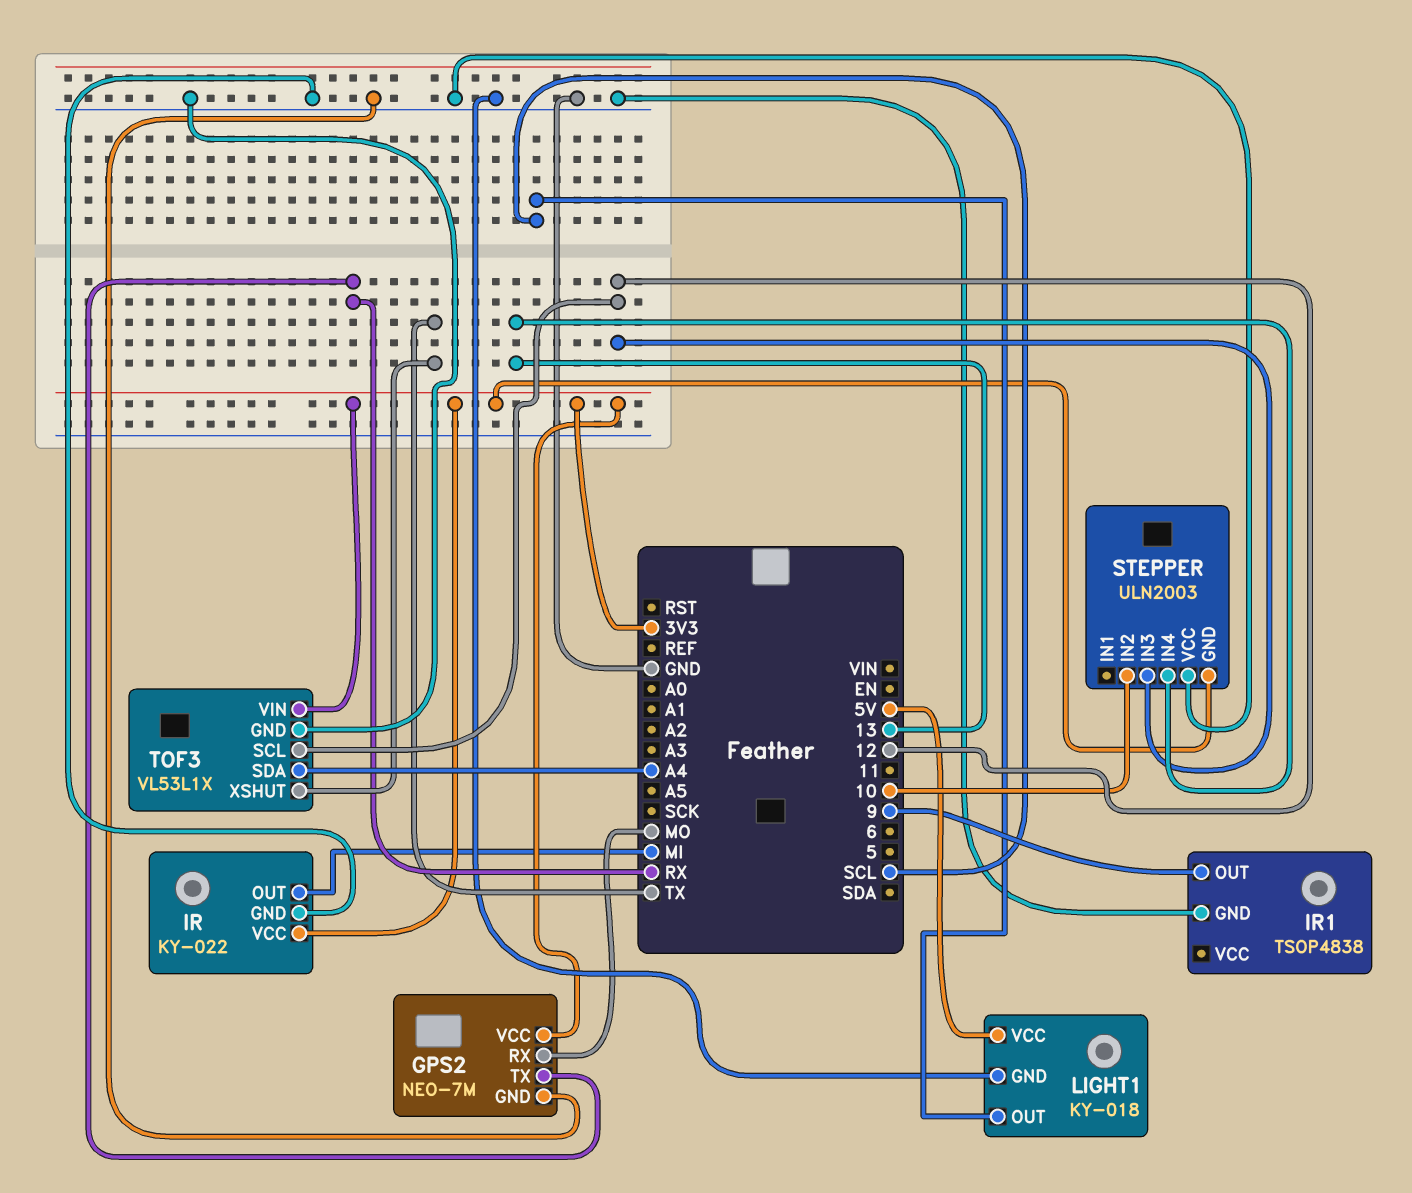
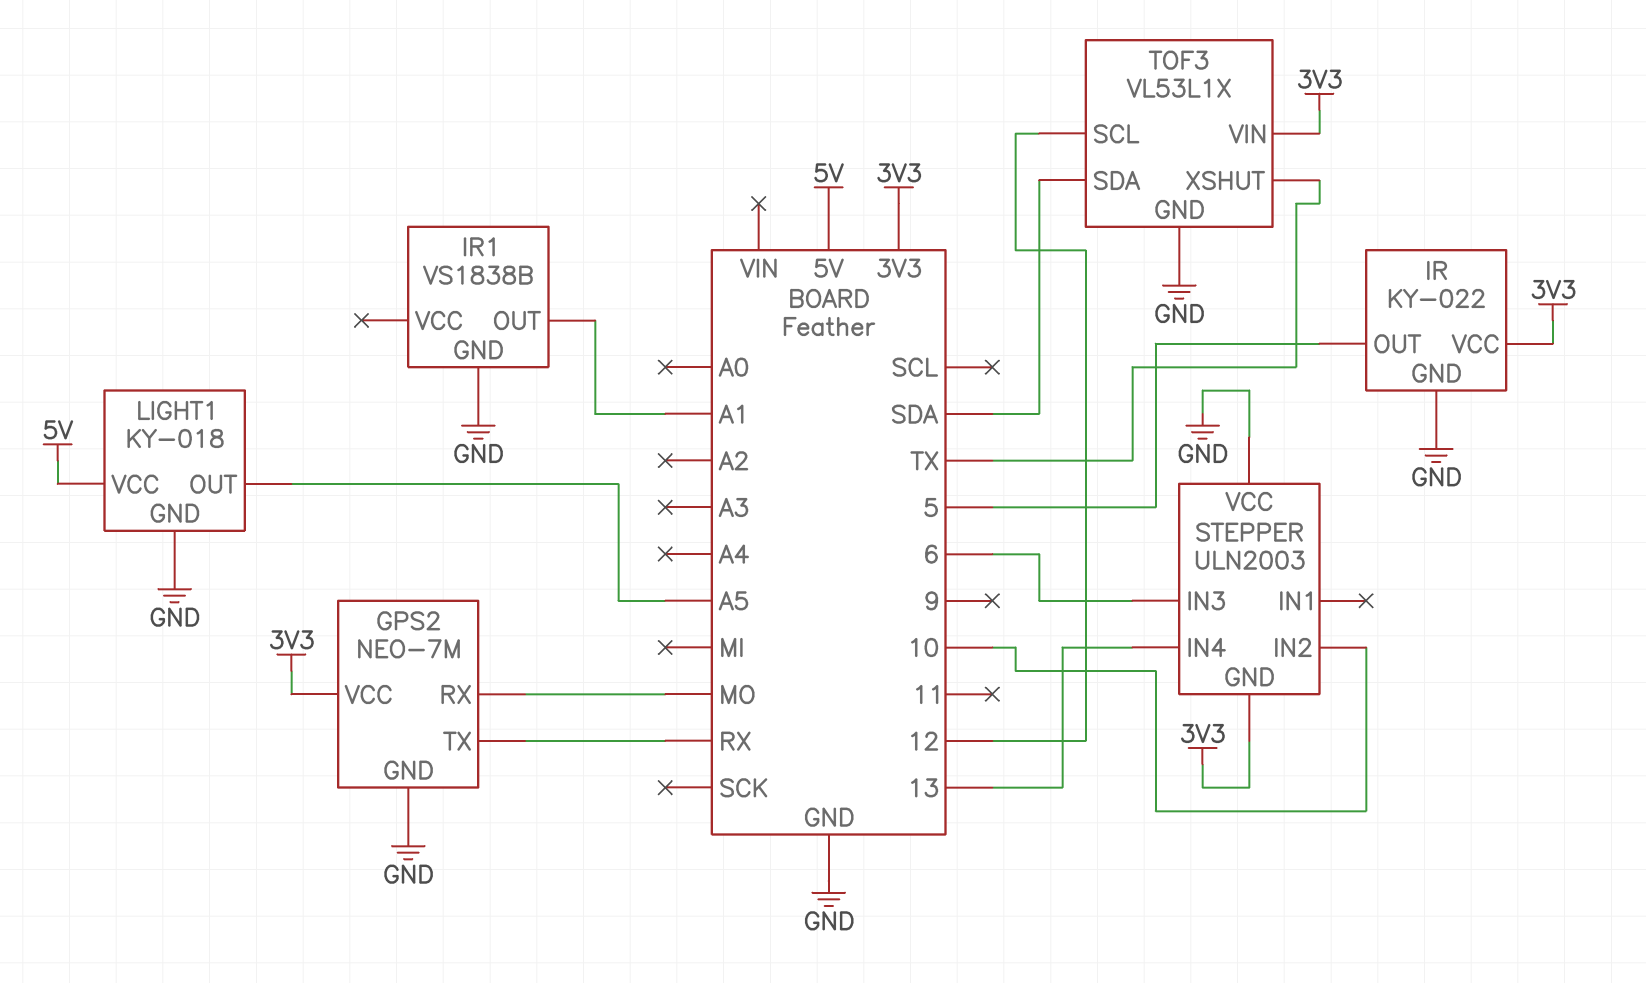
IR pin OUT: MI -> 5
IR1: TSOP4838 -> VS1838B
IR1 pin OUT: 9 -> A1
LIGHT1 pin OUT: SCL -> A5
STEPPER pin IN3: 12 -> 6
TOF3 pin SDA: A4 -> SDA

